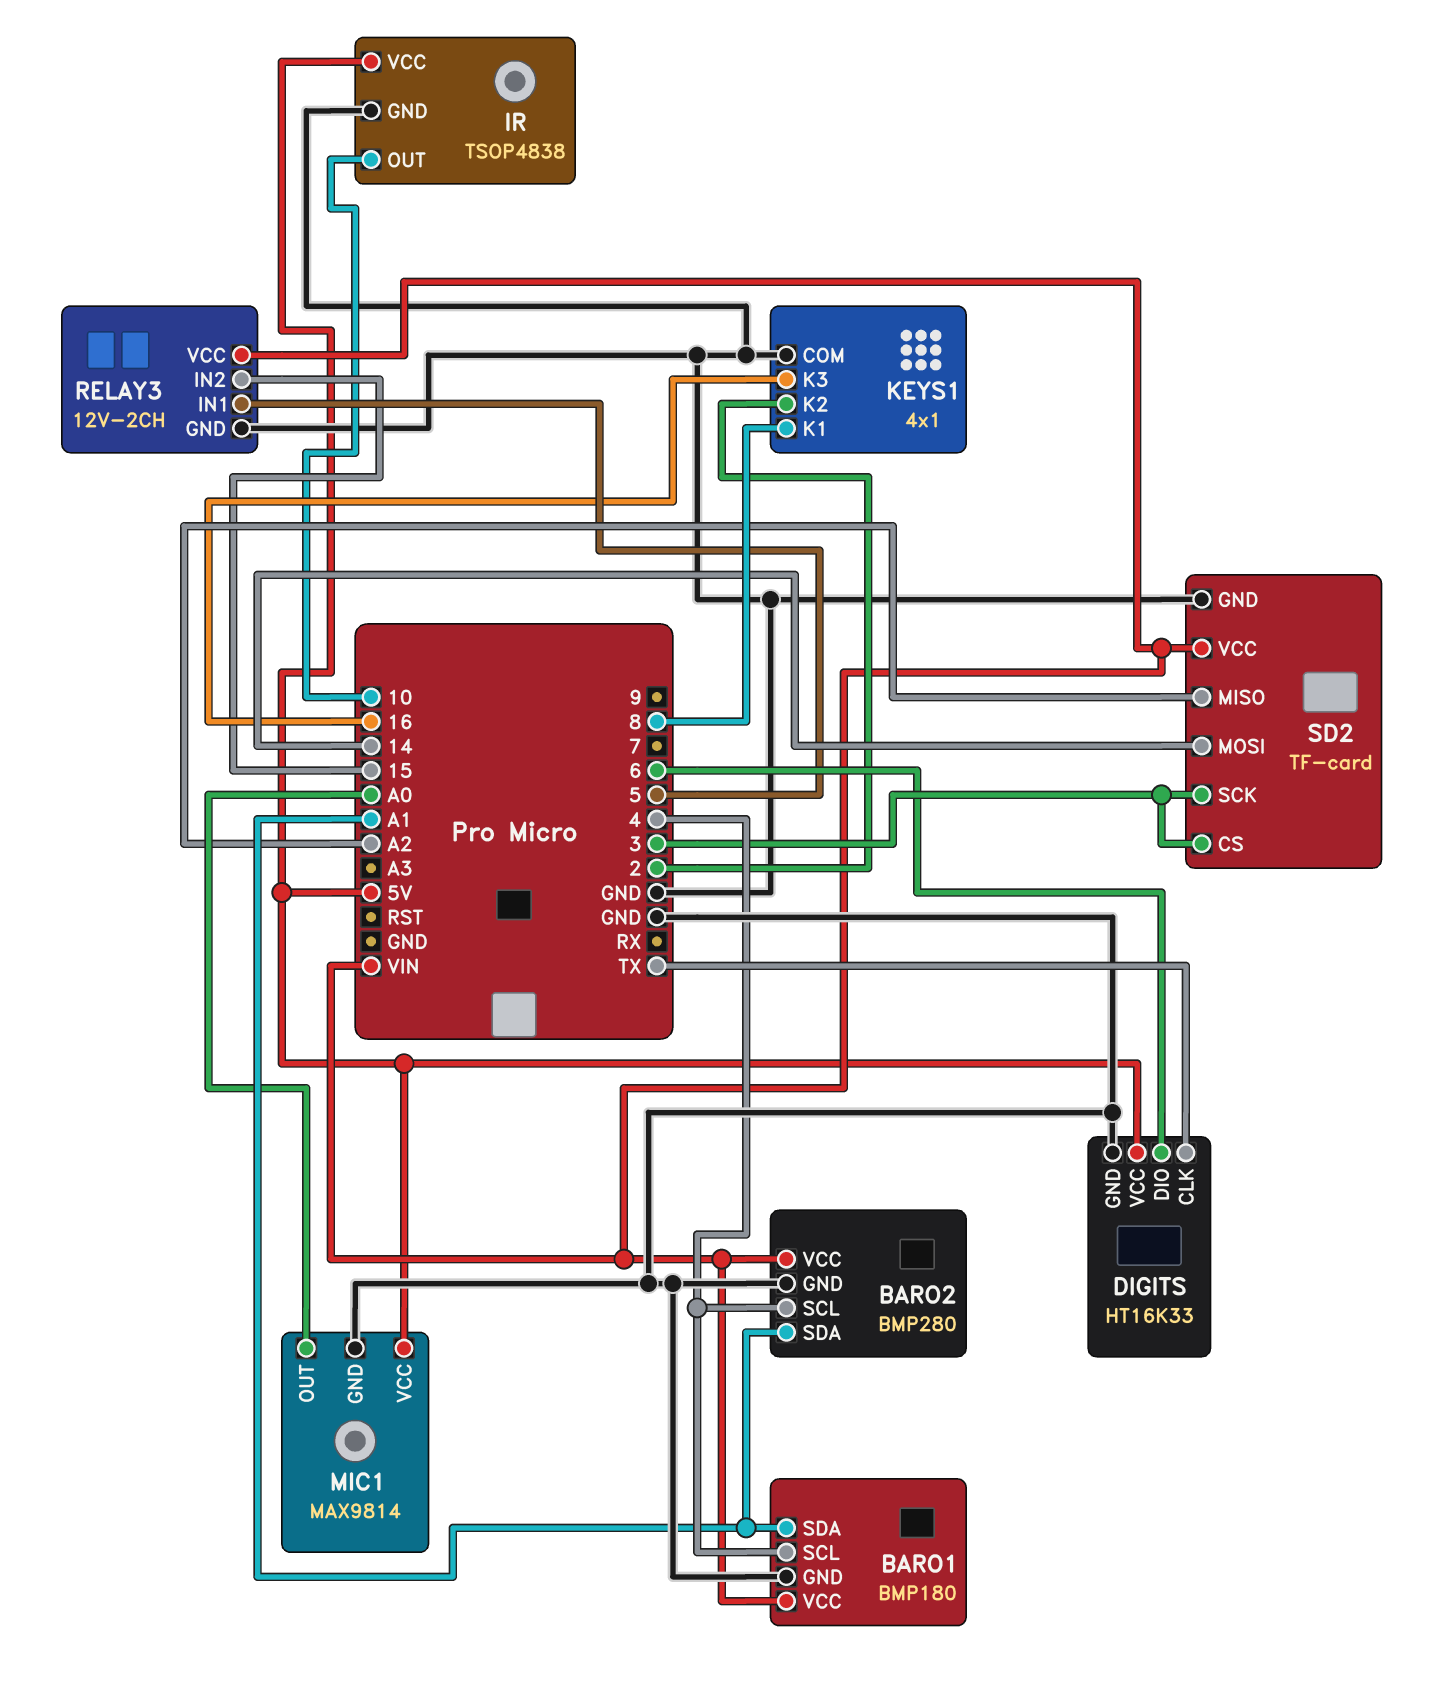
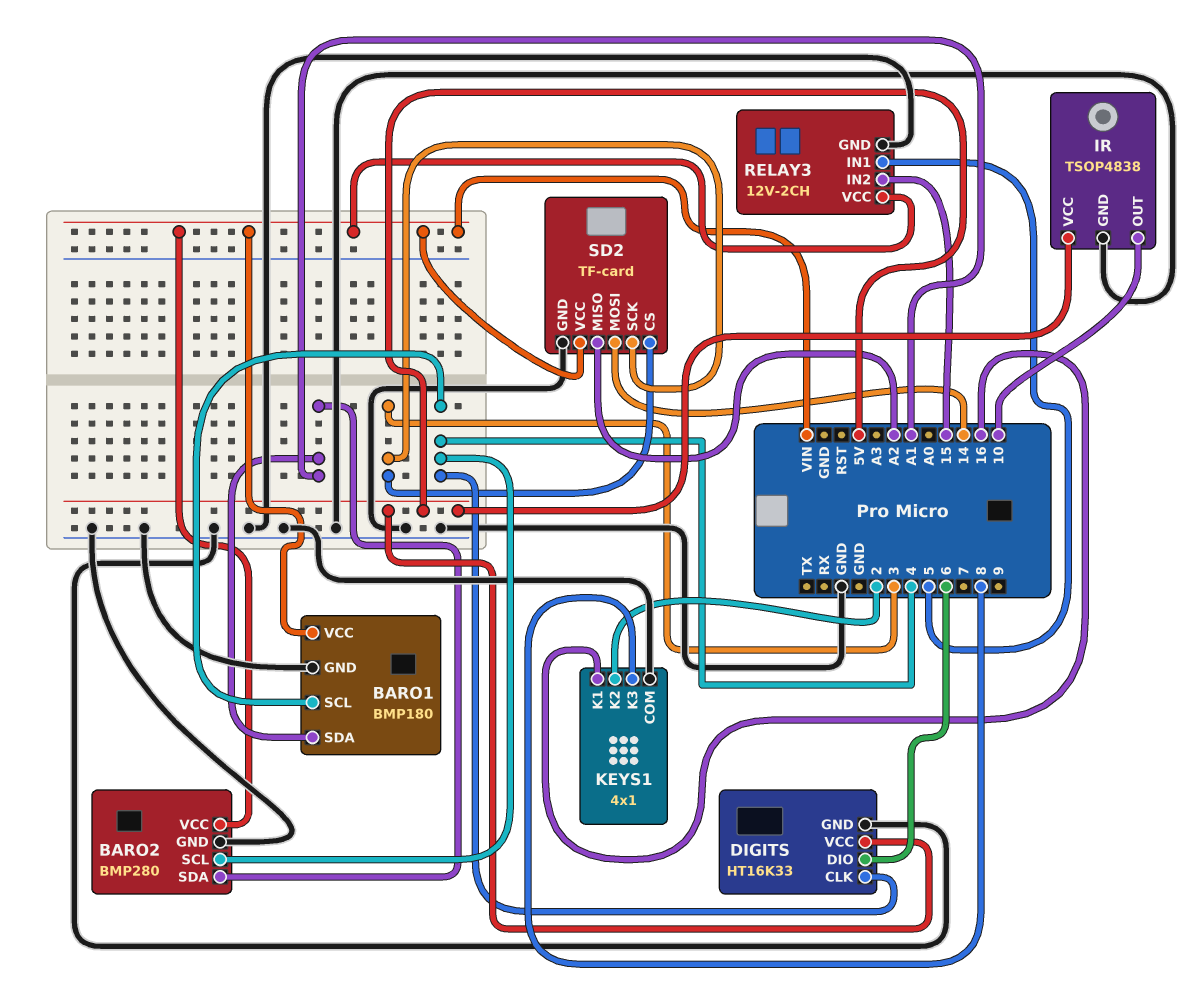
DIGITS pin CLK: TX -> 4
KEYS1 pin K1: 8 -> 16
KEYS1 pin K3: 16 -> 8
MIC1: MAX9814 -> none
MIC1 pin GND: GND -> none
MIC1 pin OUT: A0 -> none
MIC1 pin VCC: 5V -> none

